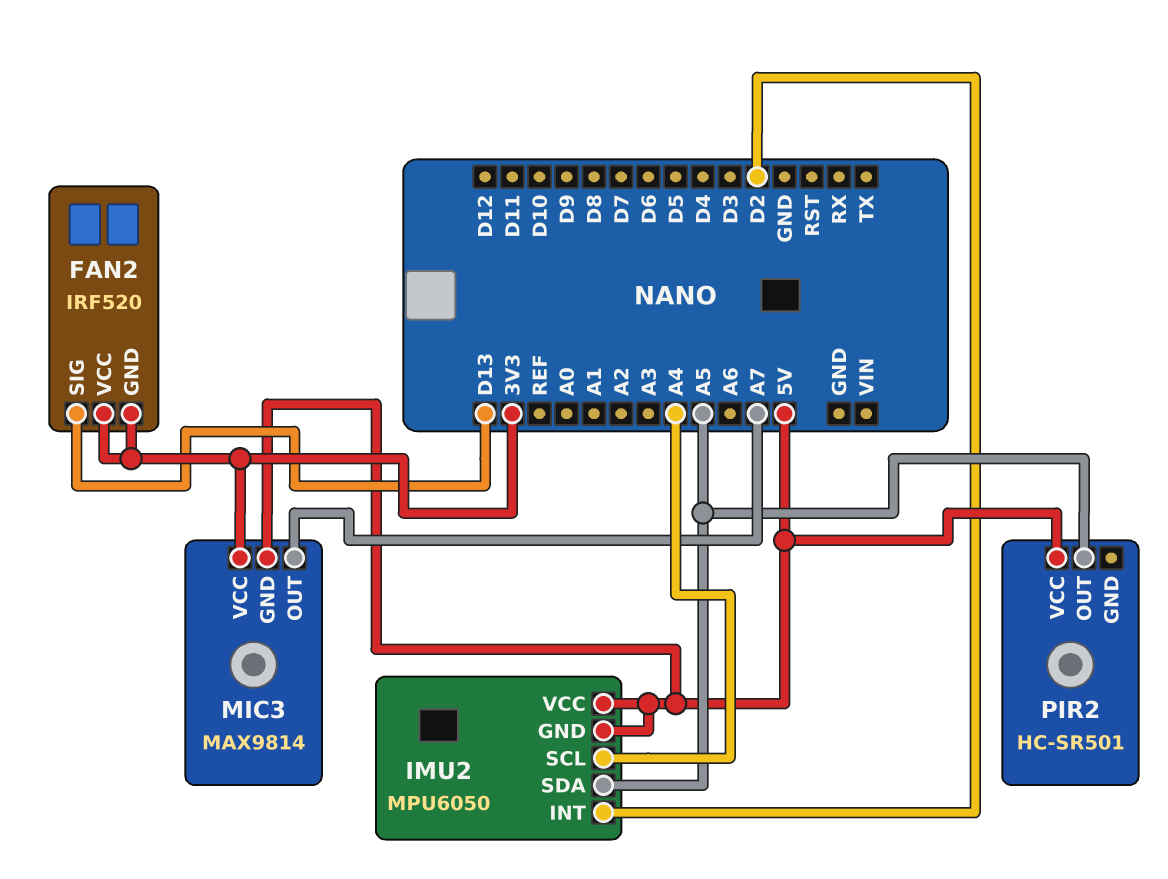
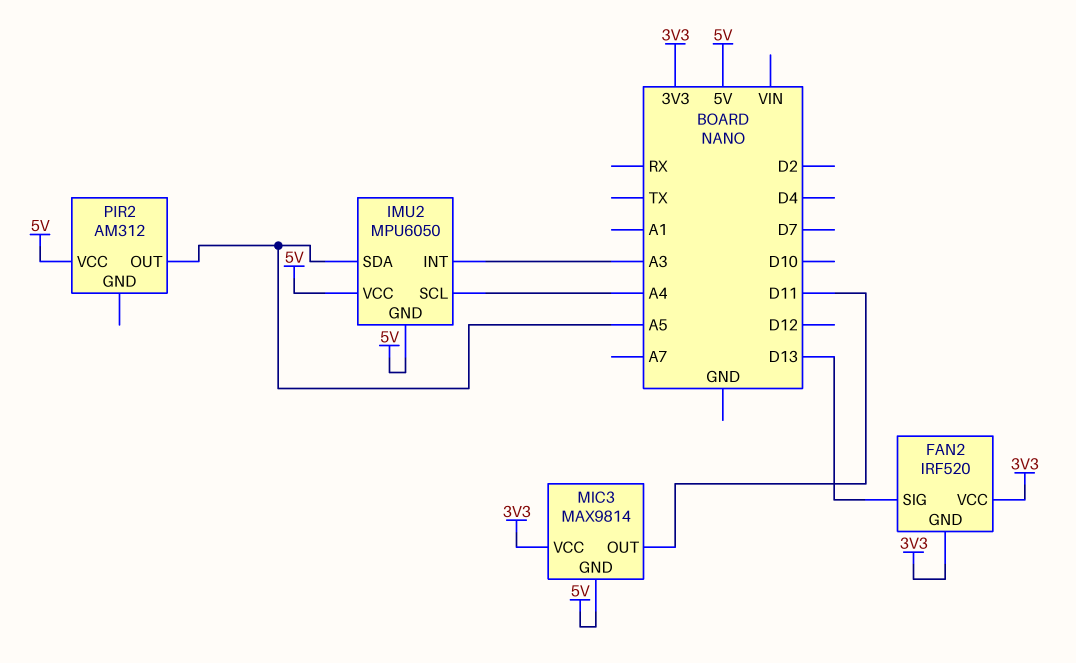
IMU2 pin INT: D2 -> A3
MIC3 pin OUT: A7 -> D11
PIR2: HC-SR501 -> AM312

